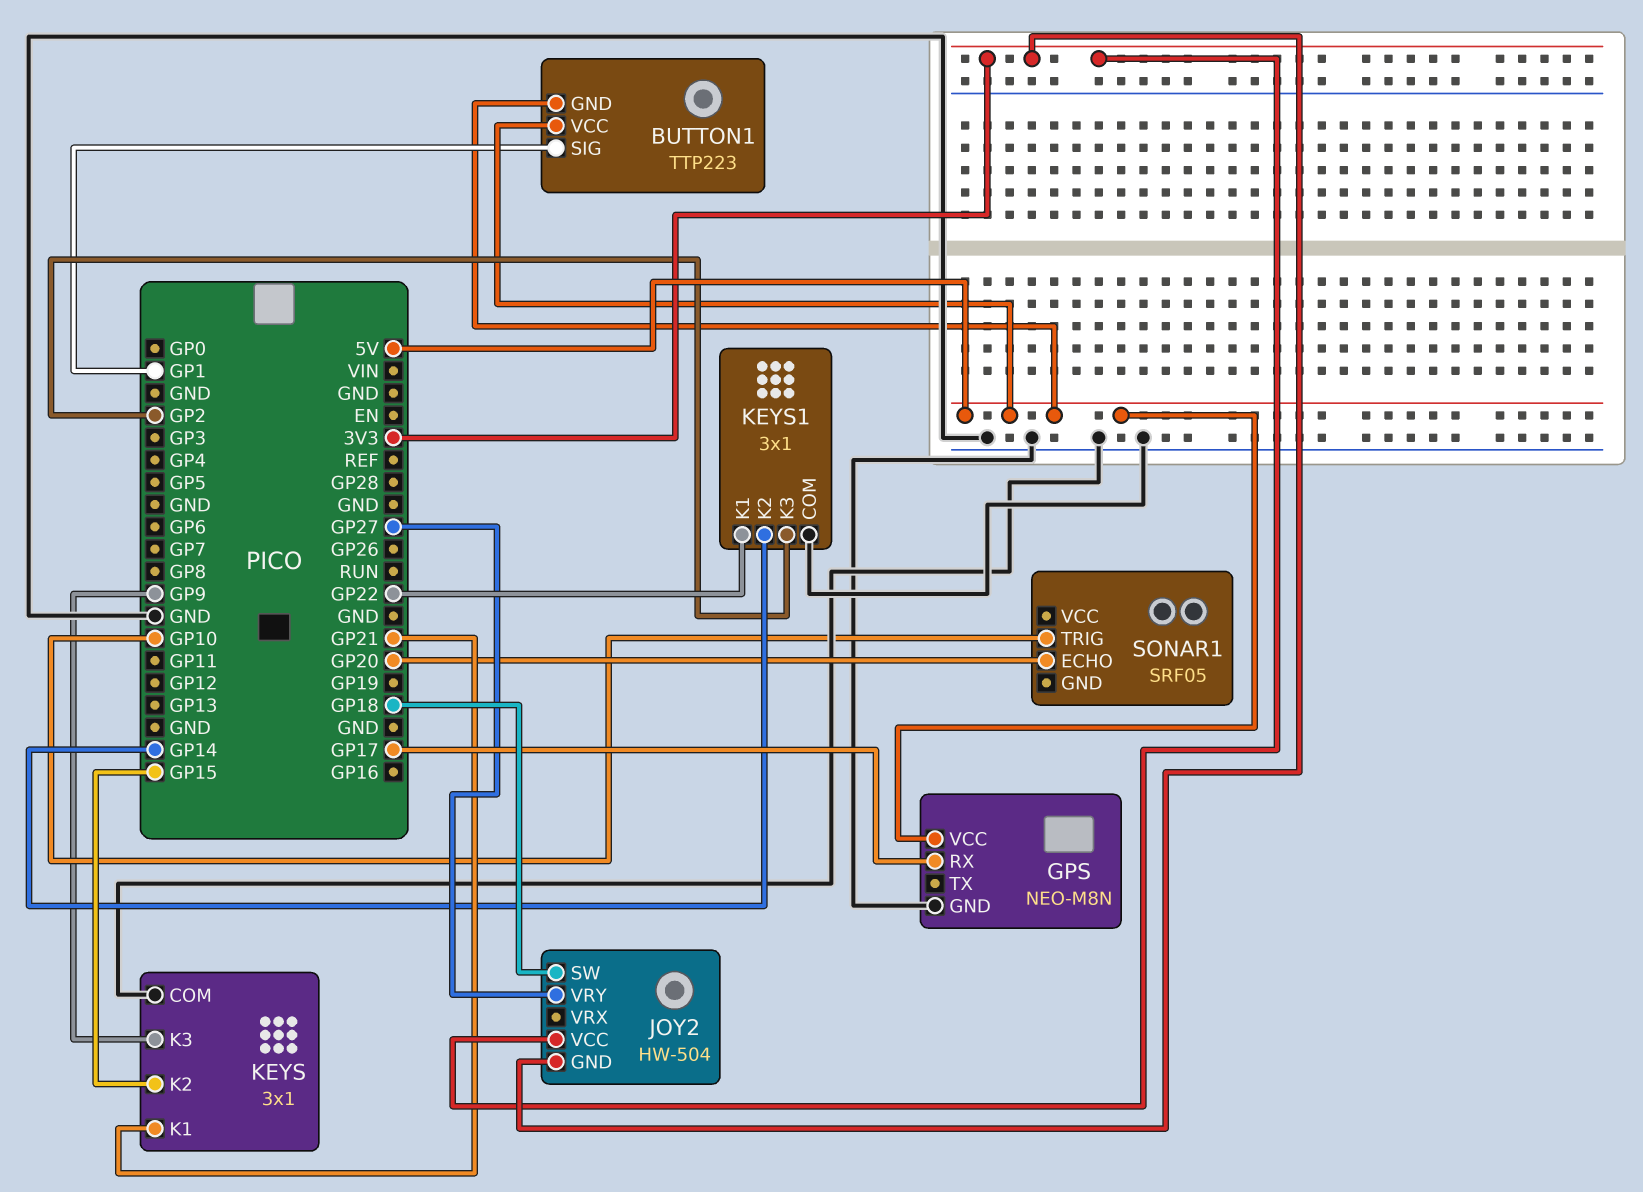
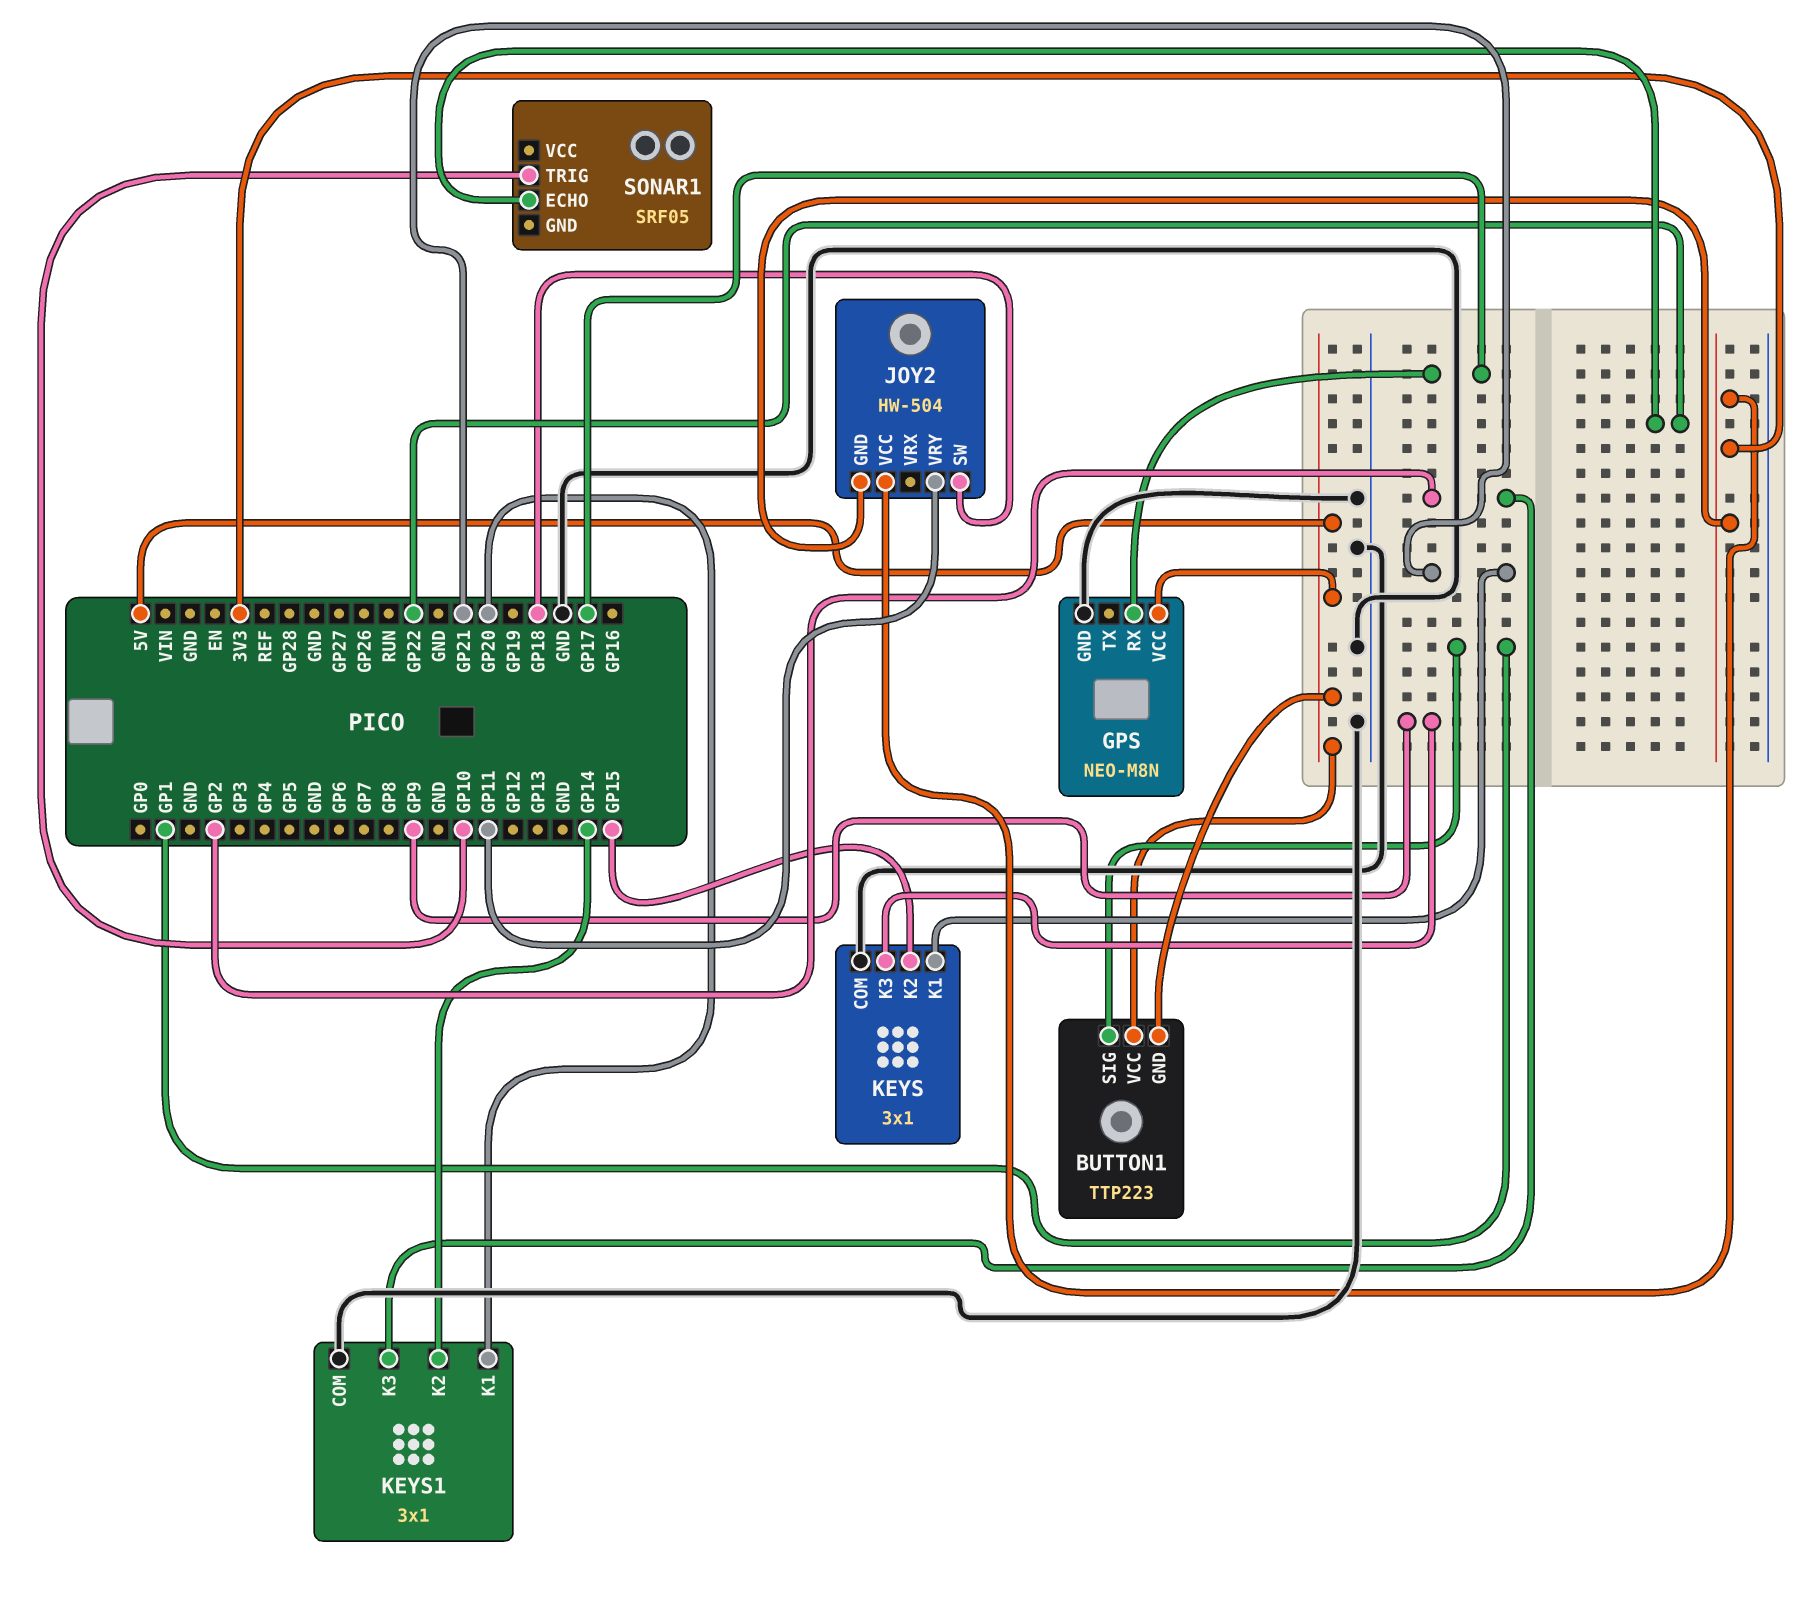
JOY2 pin VRY: GP27 -> GP11
KEYS1 pin K1: GP22 -> GP20
SONAR1 pin ECHO: GP20 -> GP22

